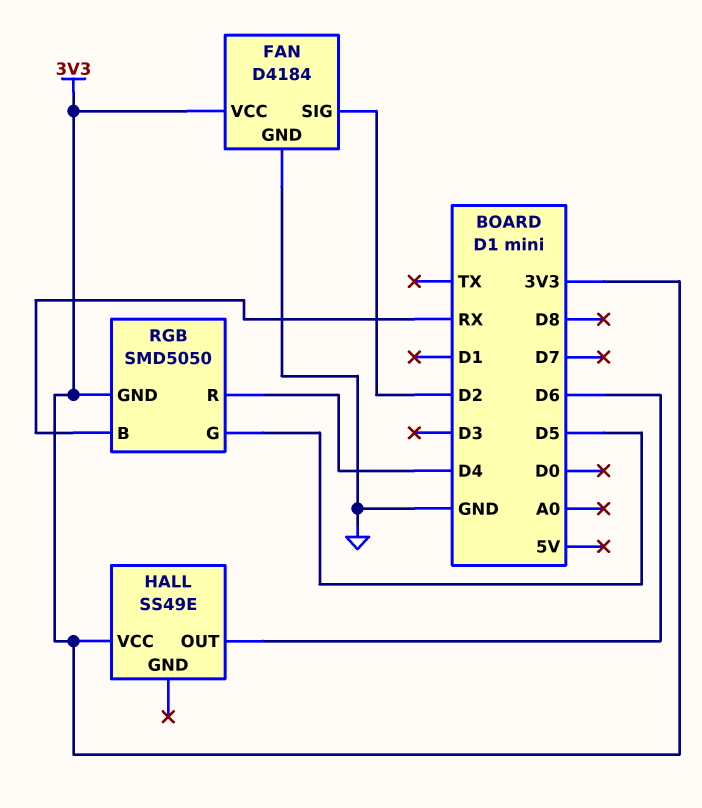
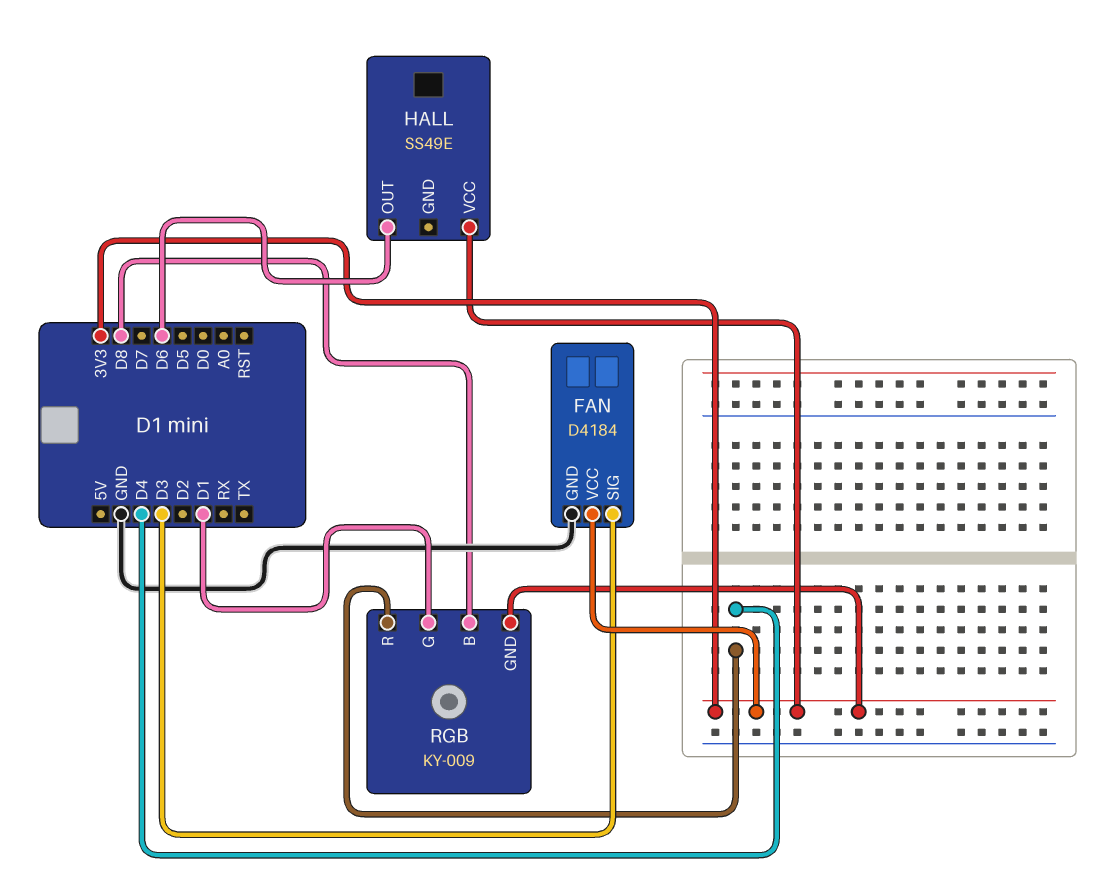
FAN pin SIG: D2 -> D3
RGB: SMD5050 -> KY-009
RGB pin B: RX -> D8
RGB pin G: D5 -> D1

